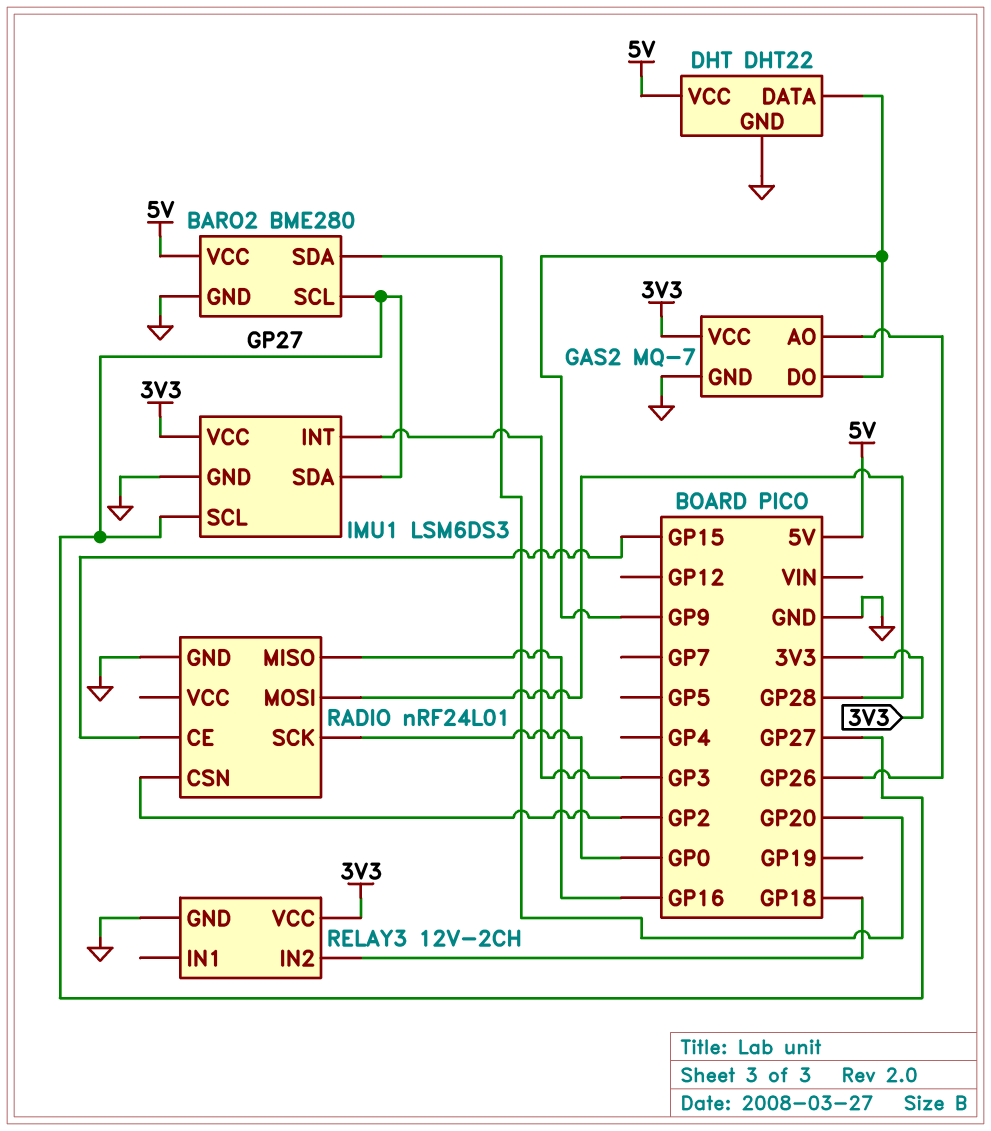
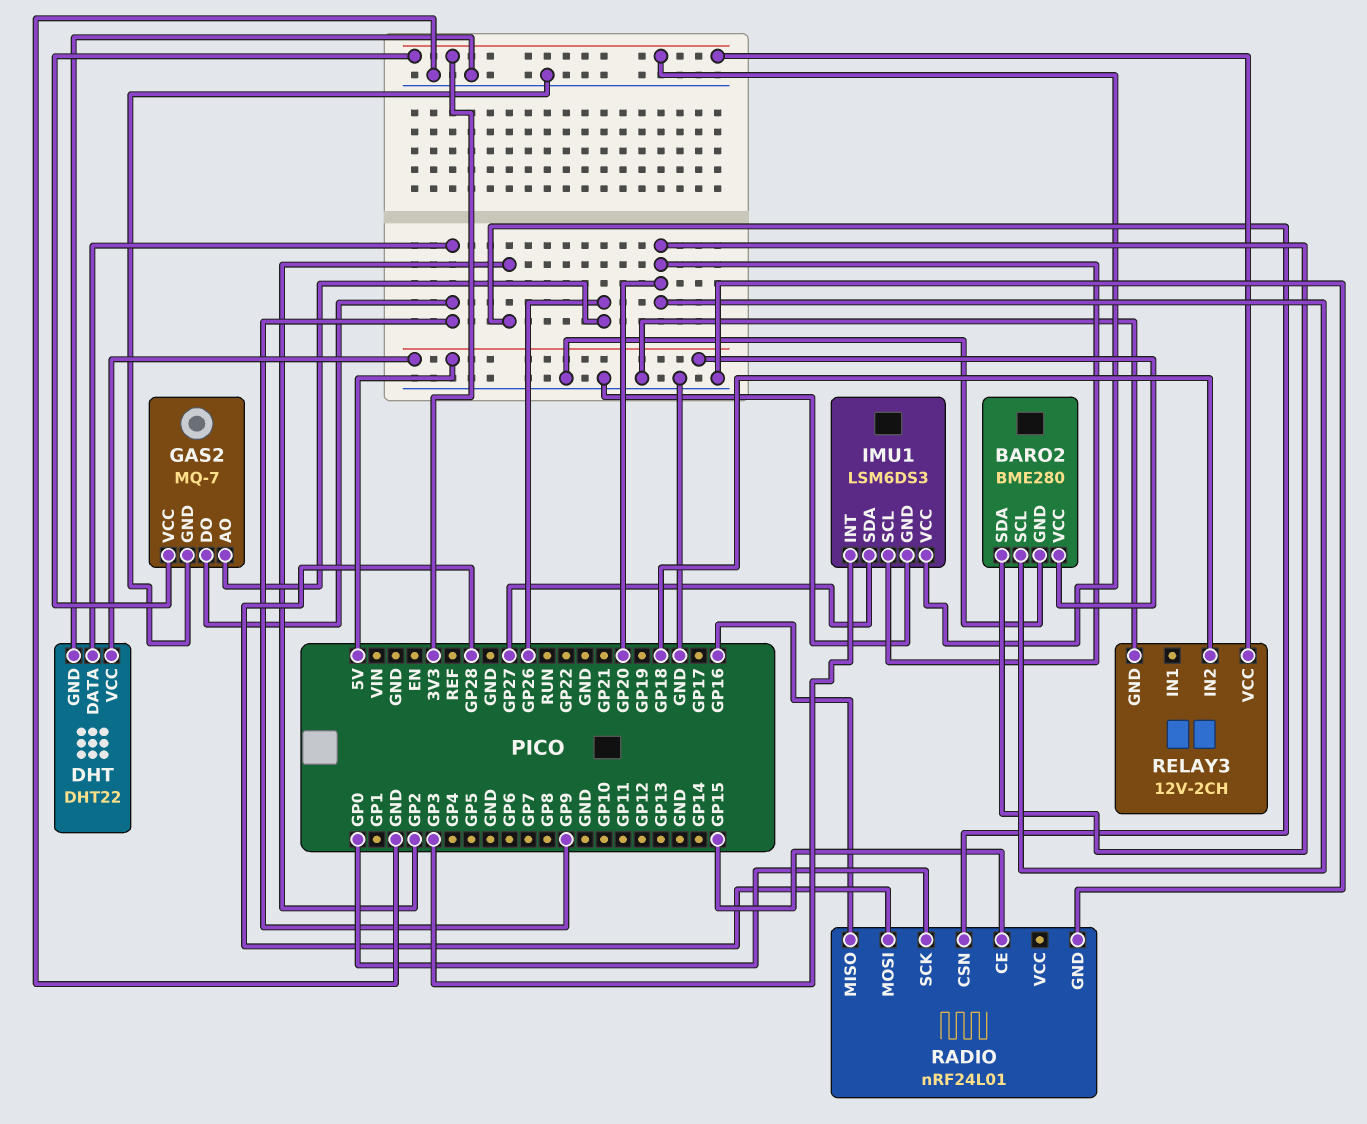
BARO2 pin SCL: GP27 -> GP20
IMU1 pin SCL: GP27 -> GP20

